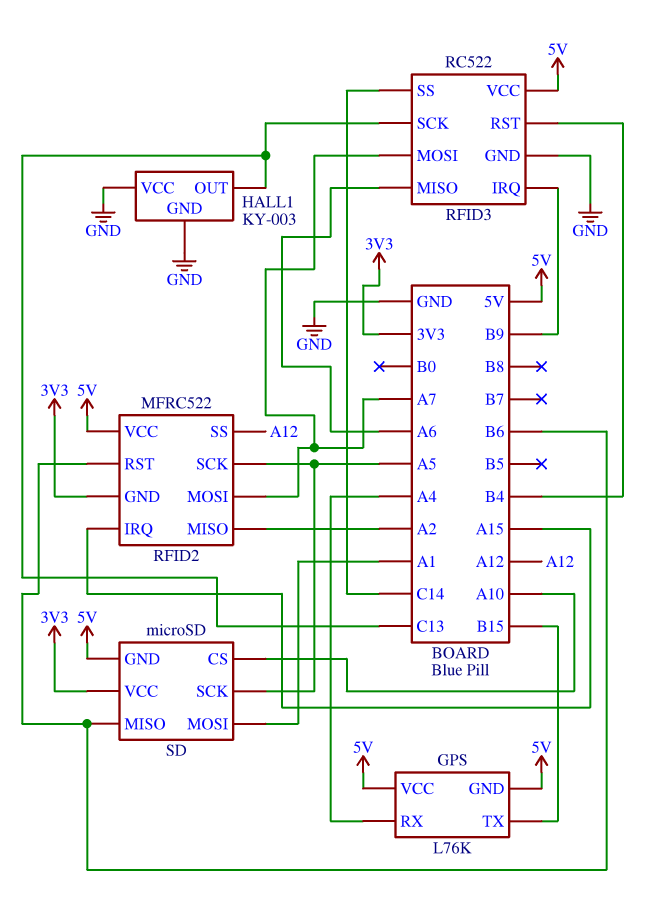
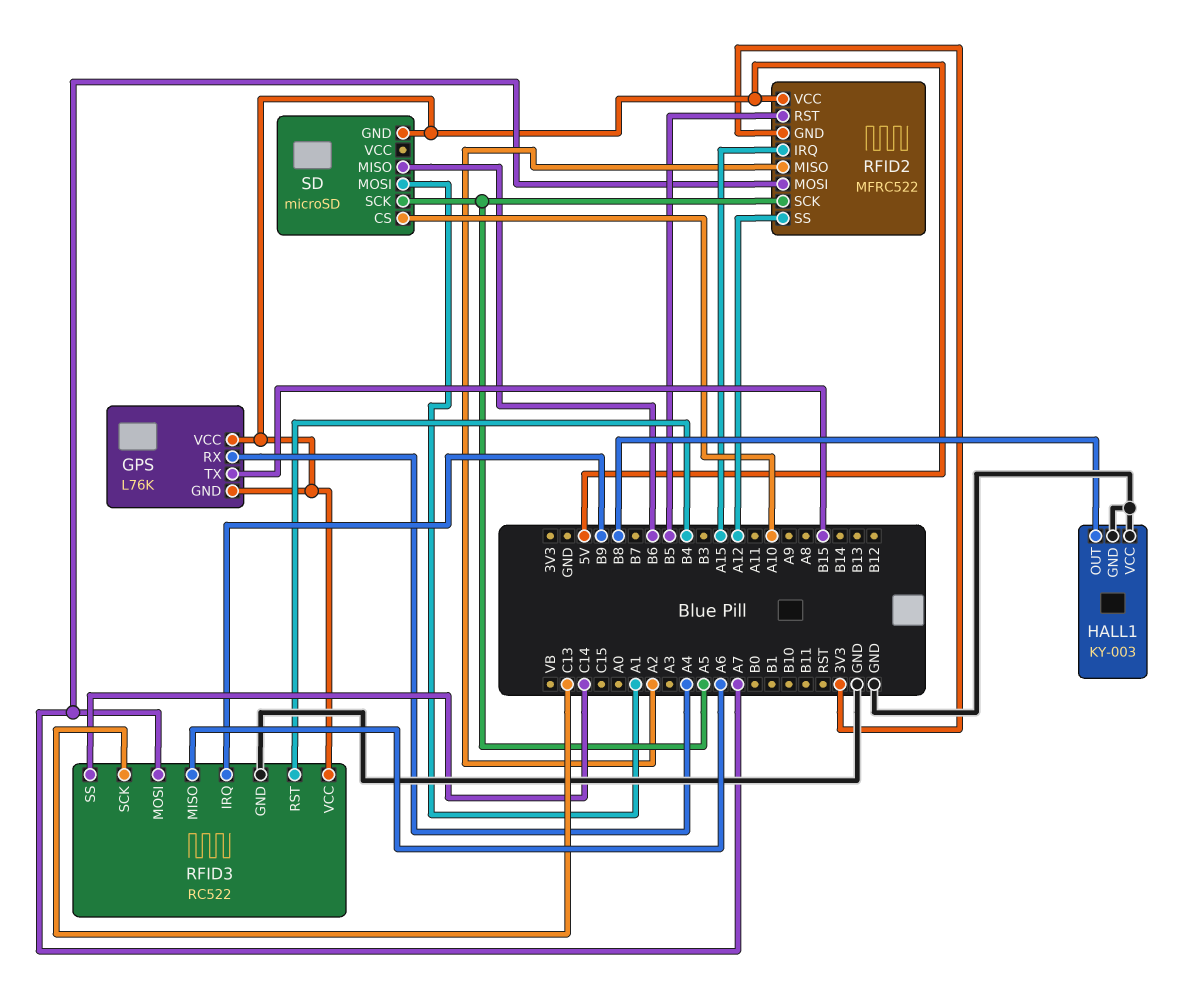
HALL1 pin OUT: C13 -> B8
RFID2 pin RST: B6 -> B5
SD pin VCC: 3V3 -> none

